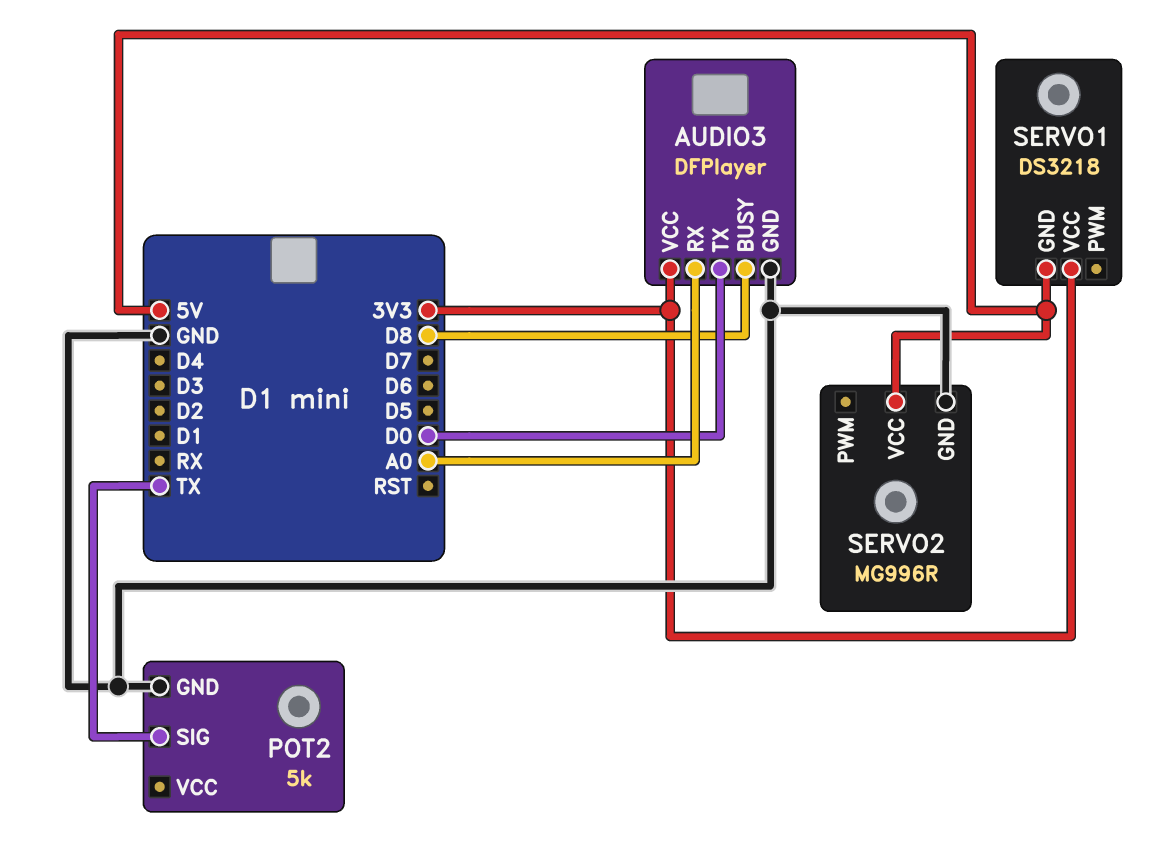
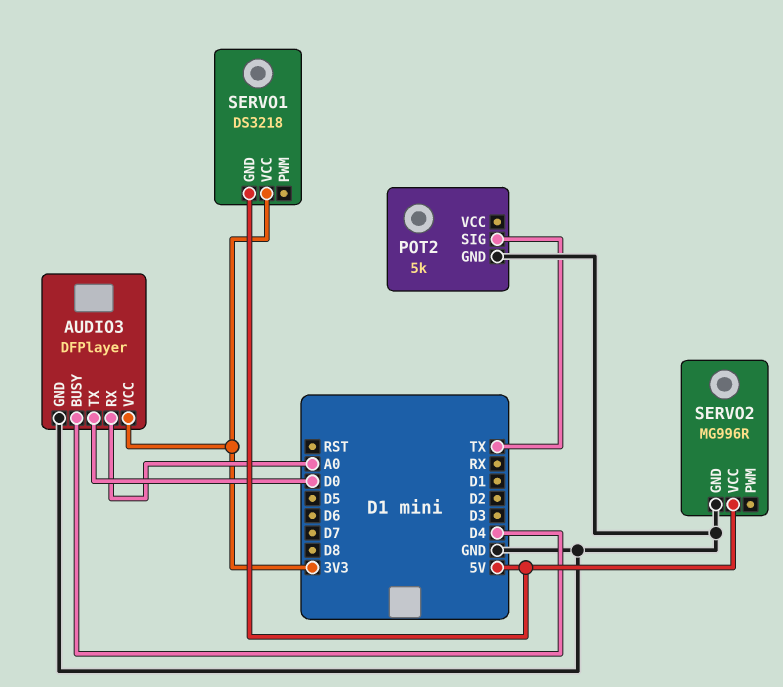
AUDIO3 pin BUSY: D8 -> D4

